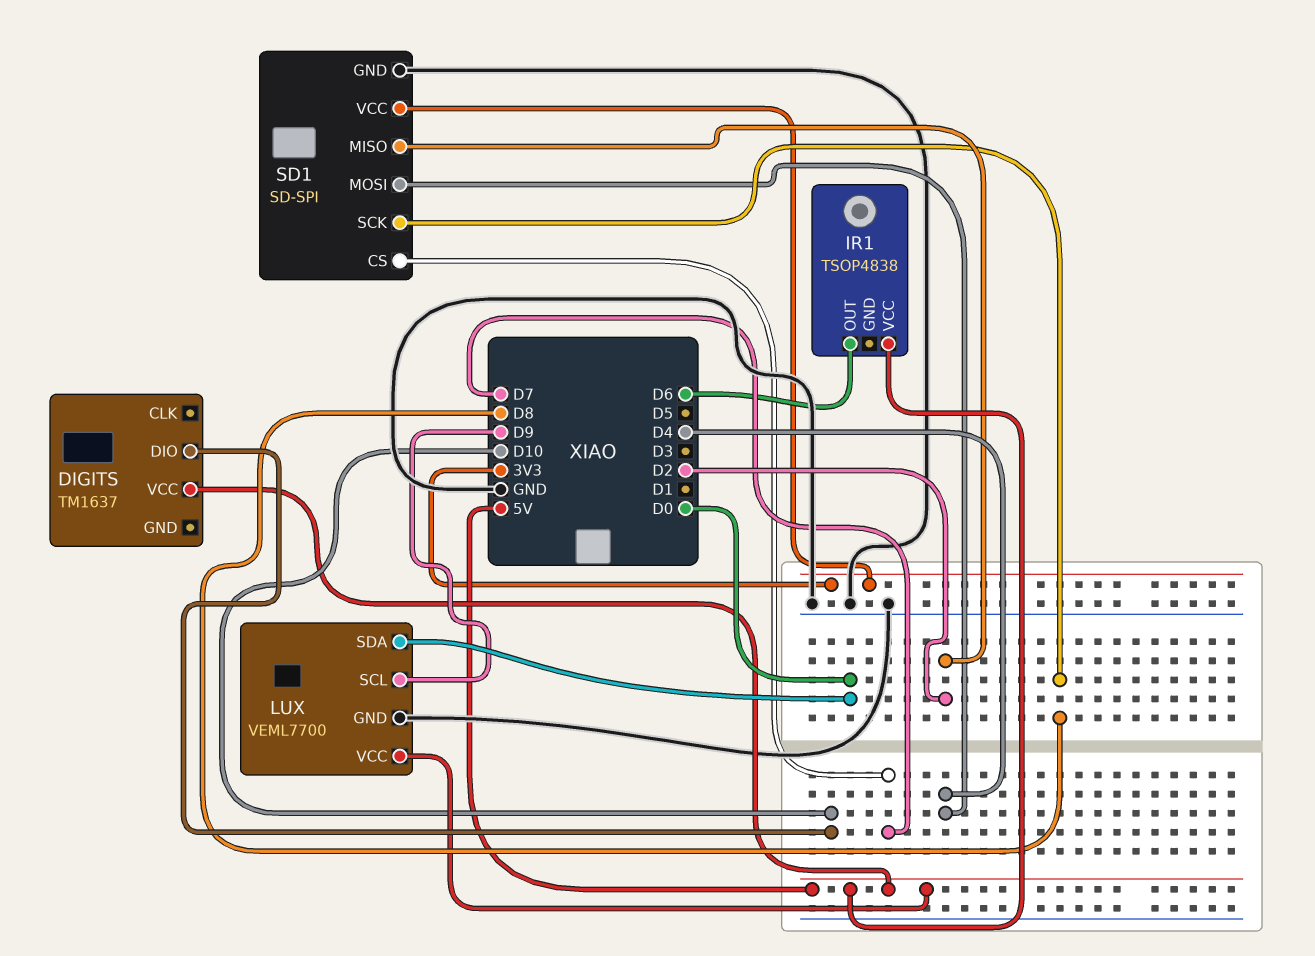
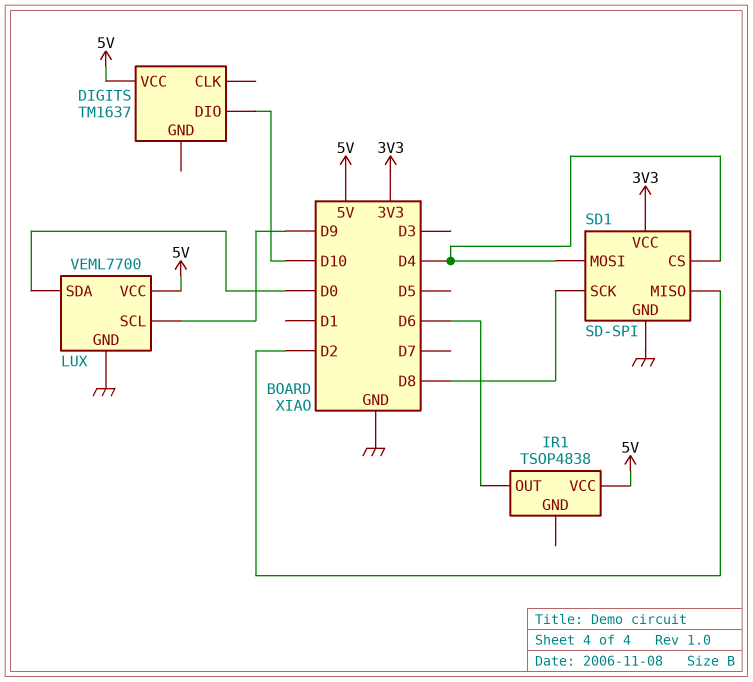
SD1 pin CS: D7 -> D4

